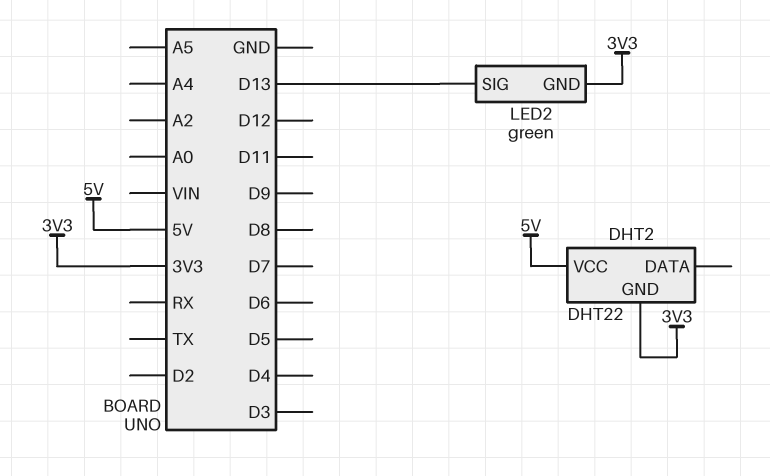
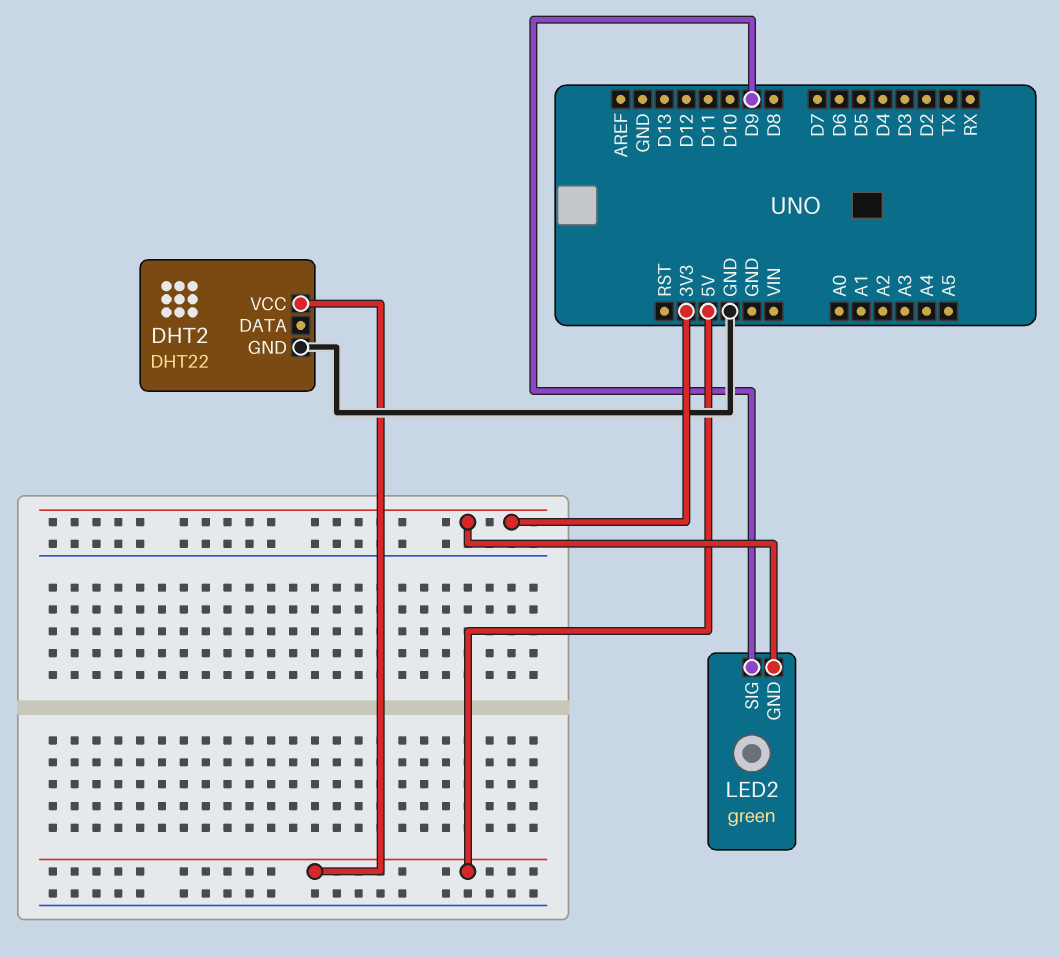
DHT2 pin GND: 3V3 -> GND
LED2 pin SIG: D13 -> D9

